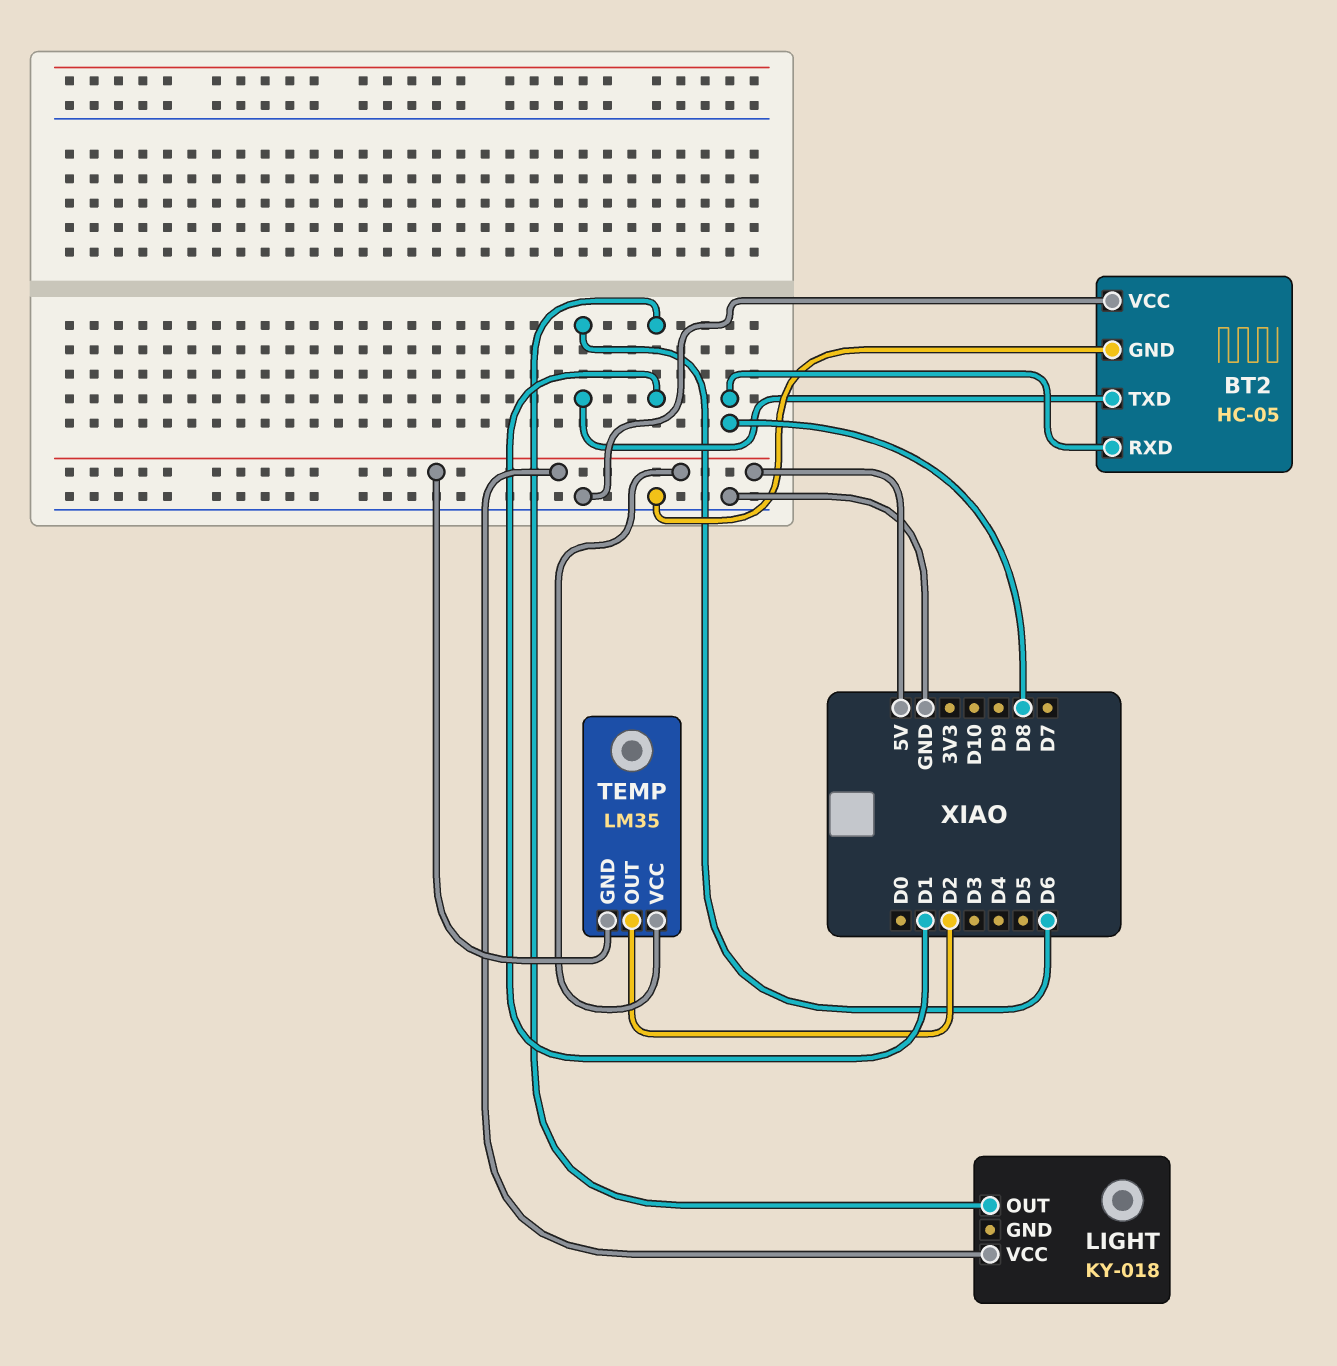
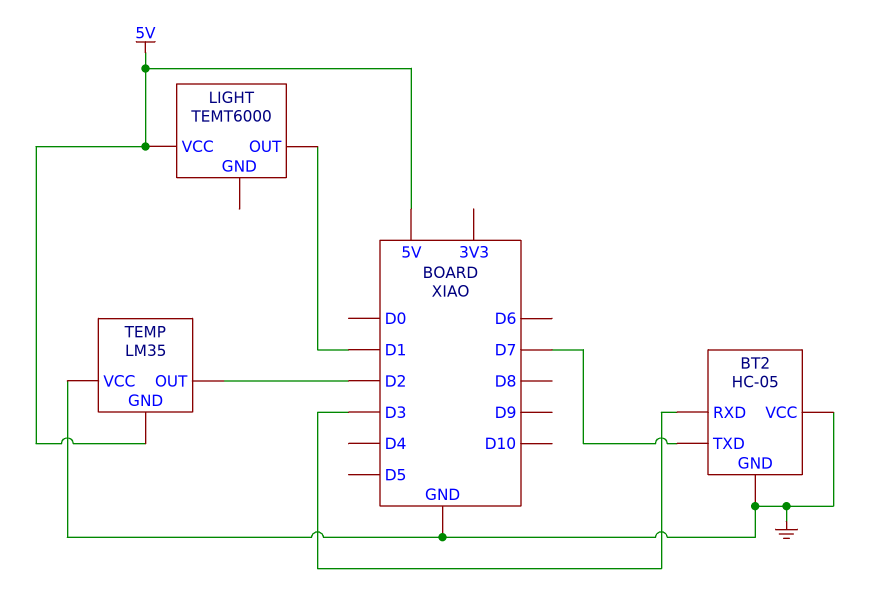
BT2 pin RXD: D8 -> D3
BT2 pin TXD: D6 -> D7
LIGHT: KY-018 -> TEMT6000
TEMP pin VCC: 5V -> GND

